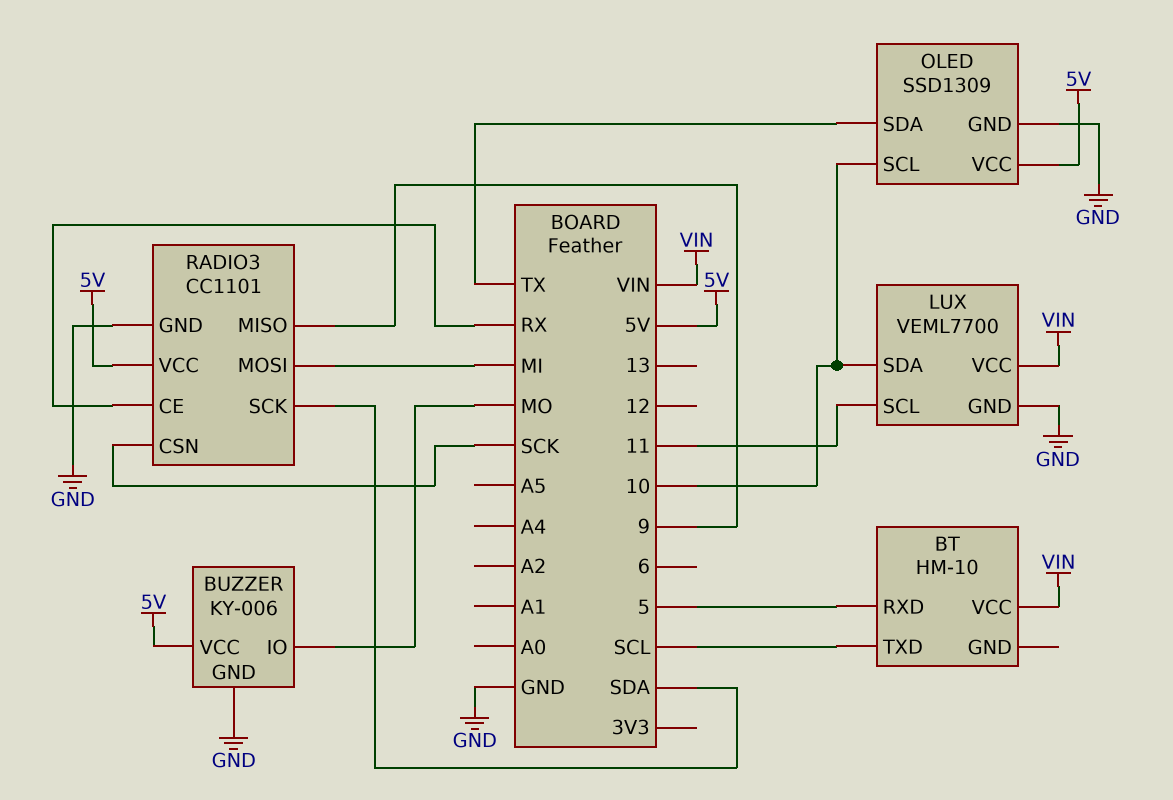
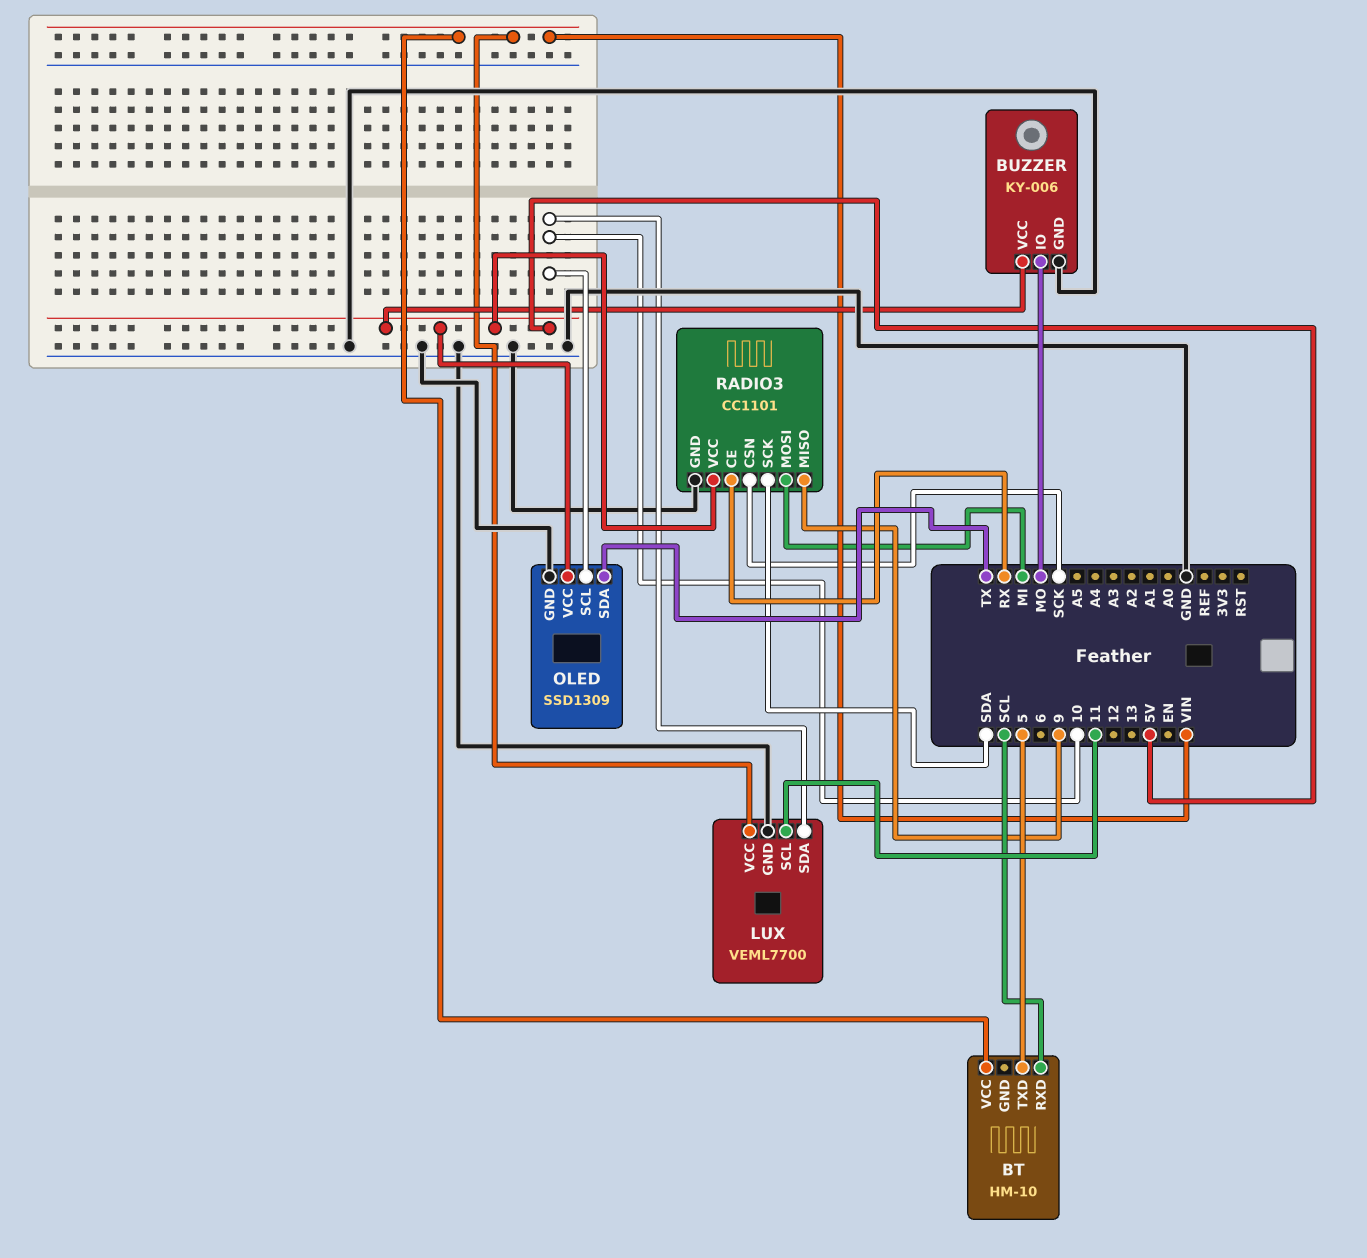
BT pin RXD: 5 -> SCL
BT pin TXD: SCL -> 5

